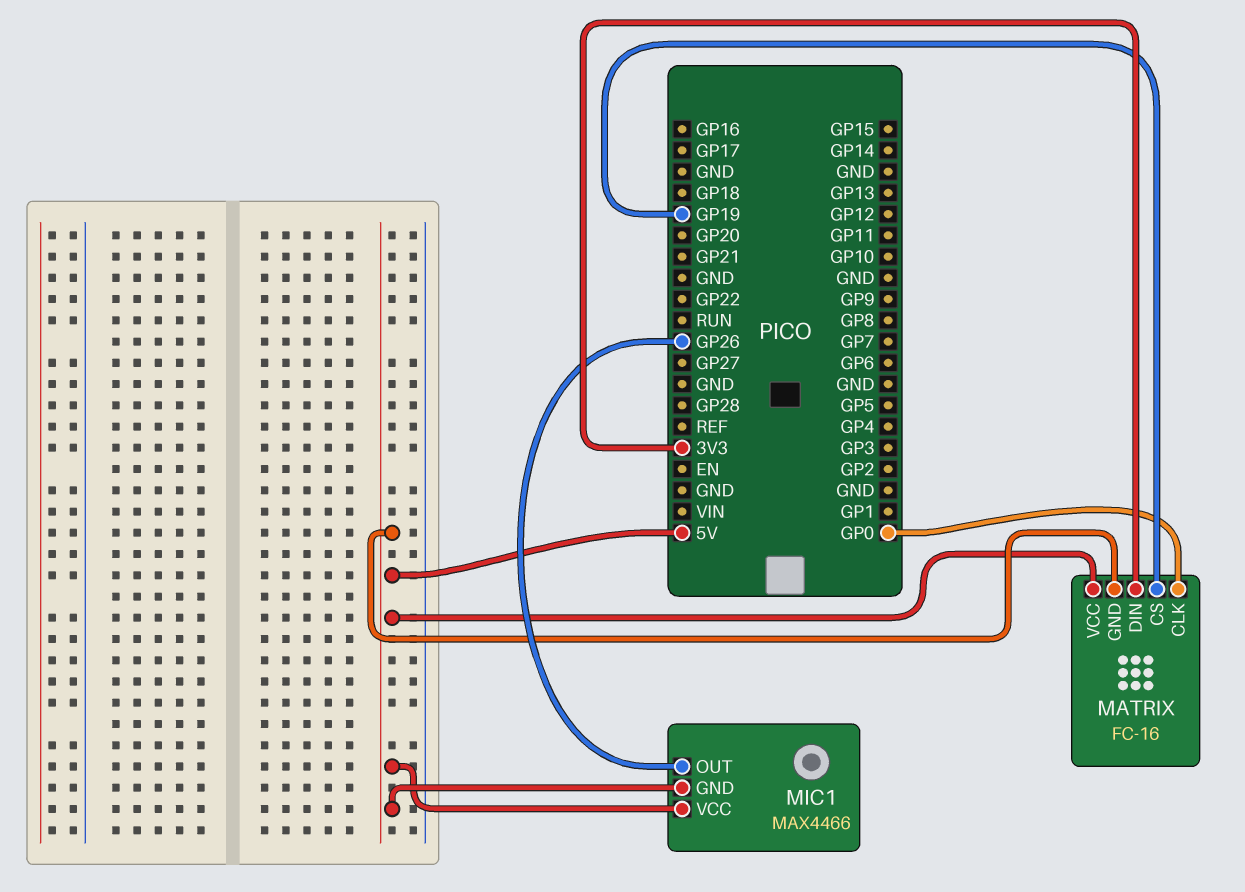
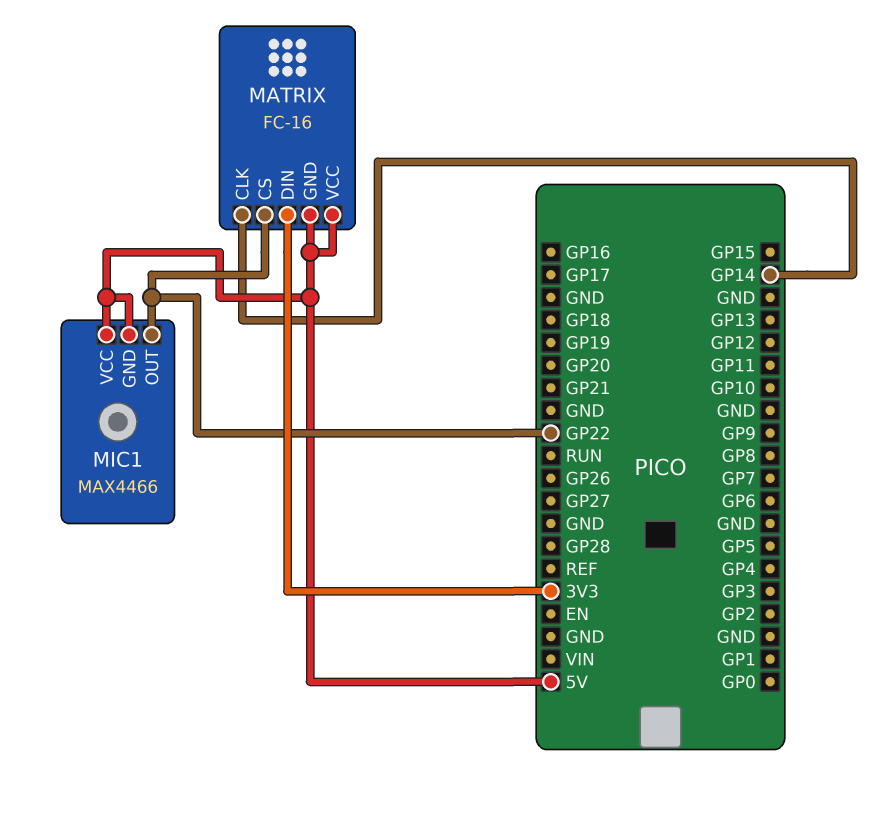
MATRIX pin CLK: GP0 -> GP14
MATRIX pin CS: GP19 -> GP22
MIC1 pin OUT: GP26 -> GP22

